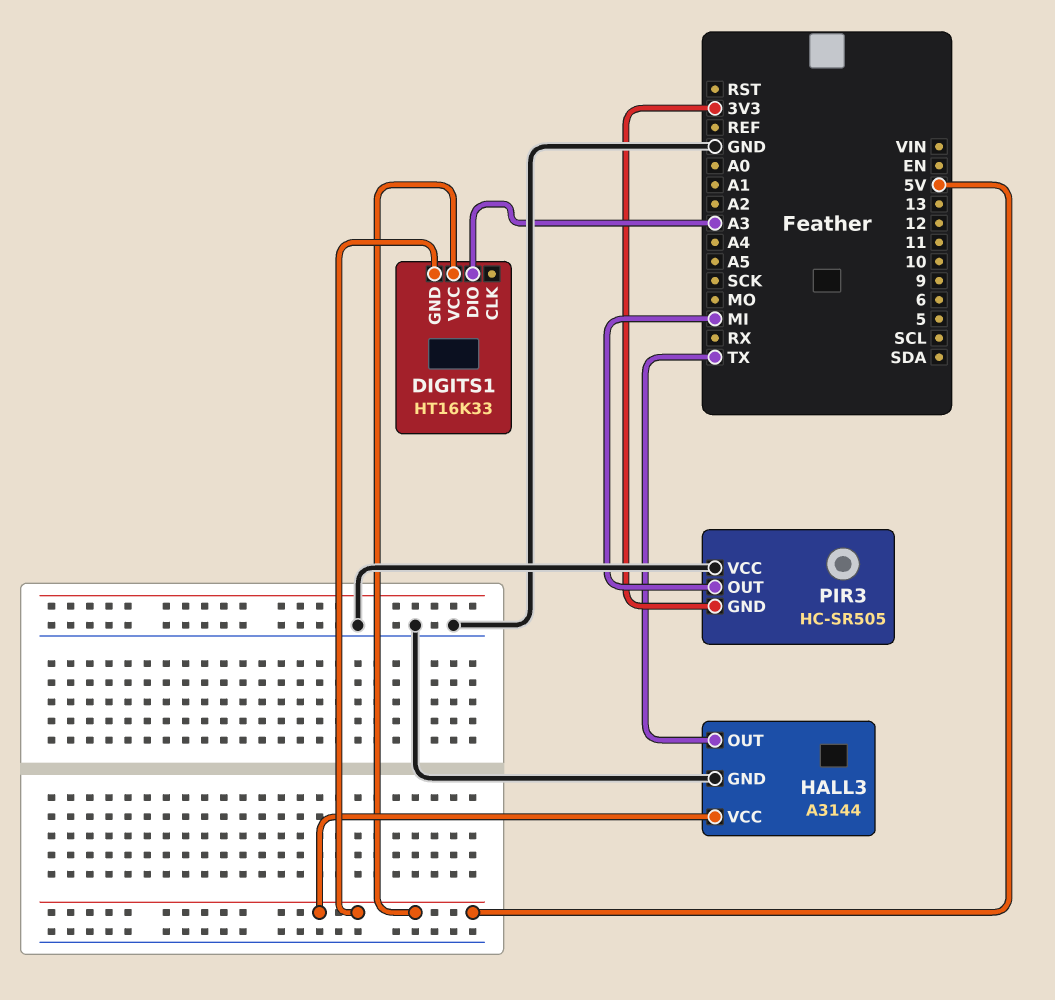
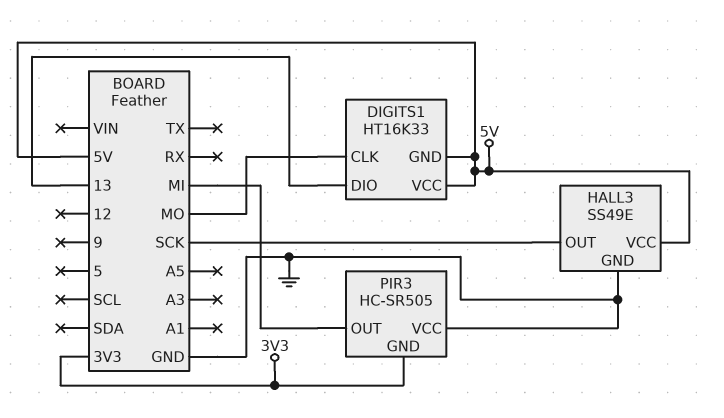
DIGITS1 pin CLK: none -> MO
DIGITS1 pin DIO: A3 -> 13
HALL3: A3144 -> SS49E
HALL3 pin OUT: TX -> SCK

